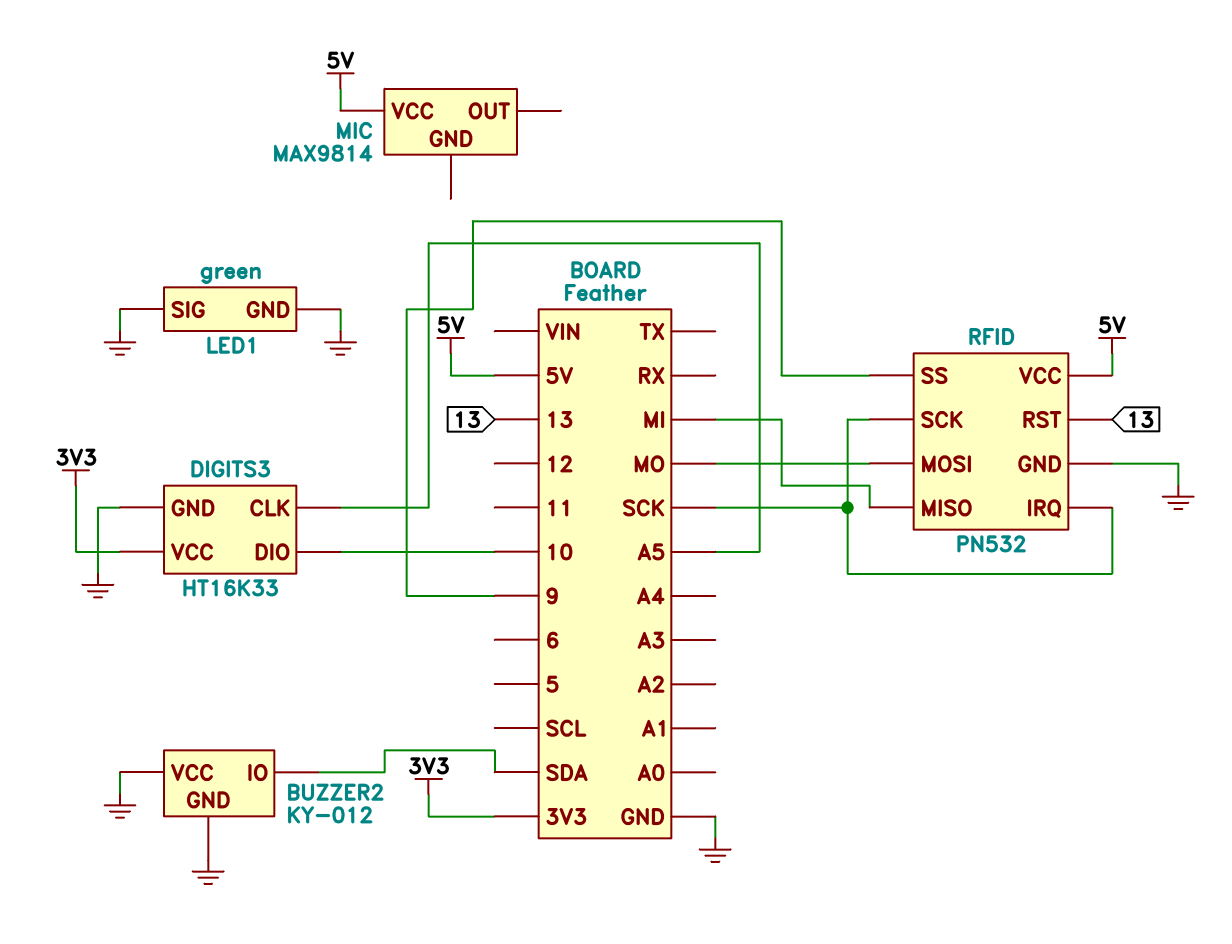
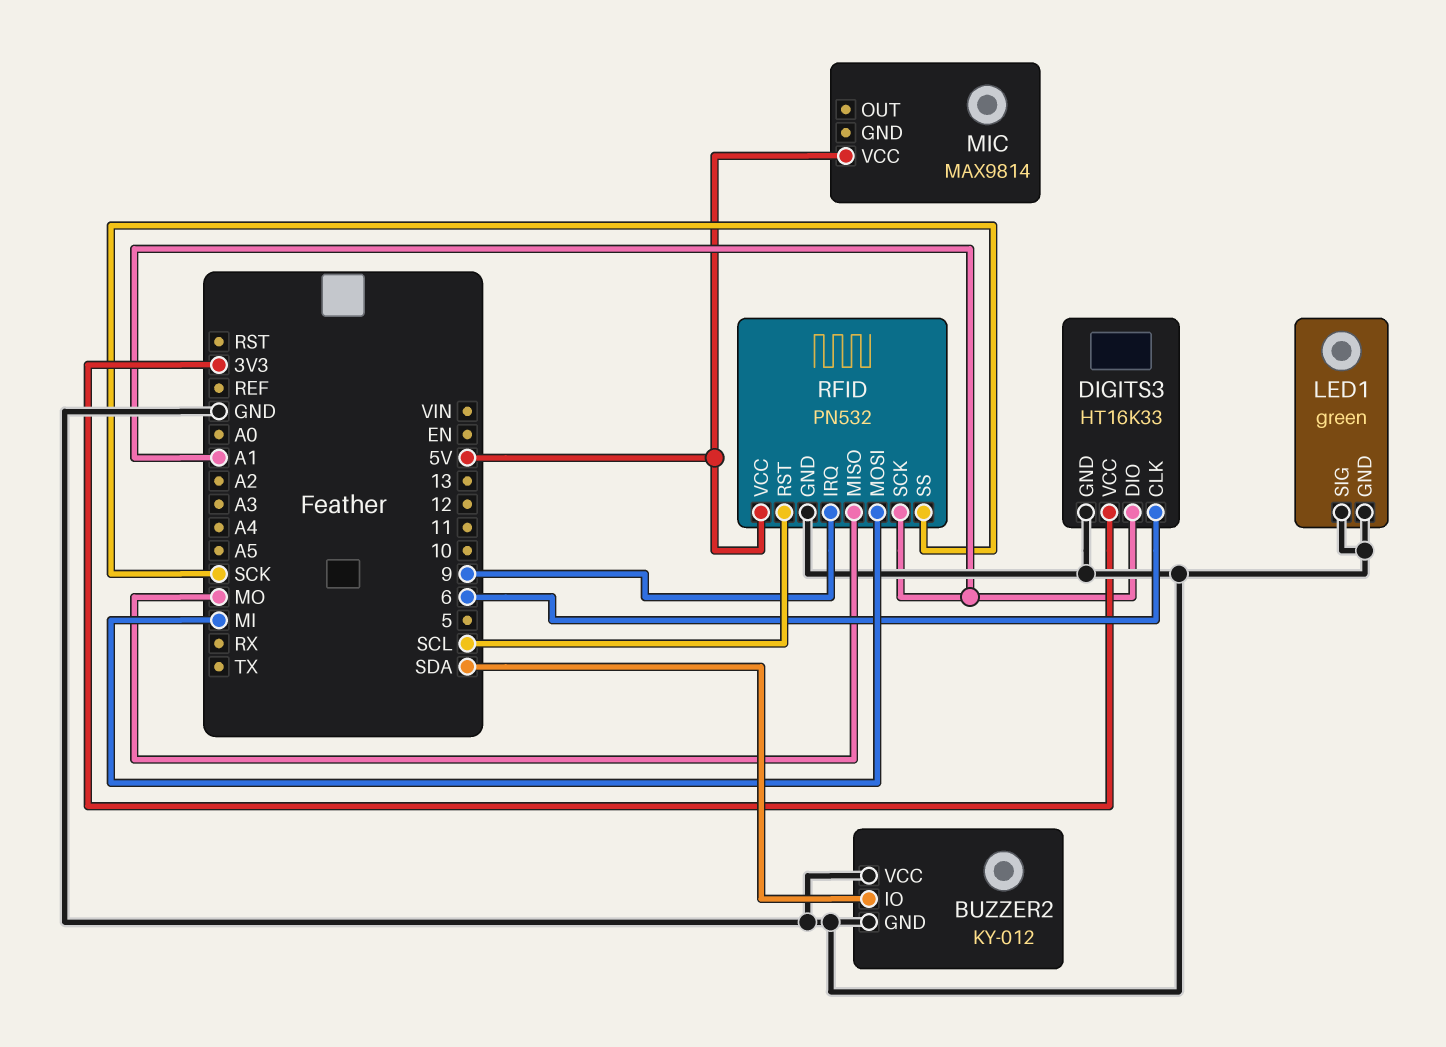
DIGITS3 pin CLK: A5 -> 6
DIGITS3 pin DIO: 10 -> A1
RFID pin IRQ: SCK -> 9
RFID pin MISO: MI -> MO
RFID pin MOSI: MO -> MI
RFID pin RST: 13 -> SCL
RFID pin SCK: SCK -> A1
RFID pin SS: 9 -> SCK

